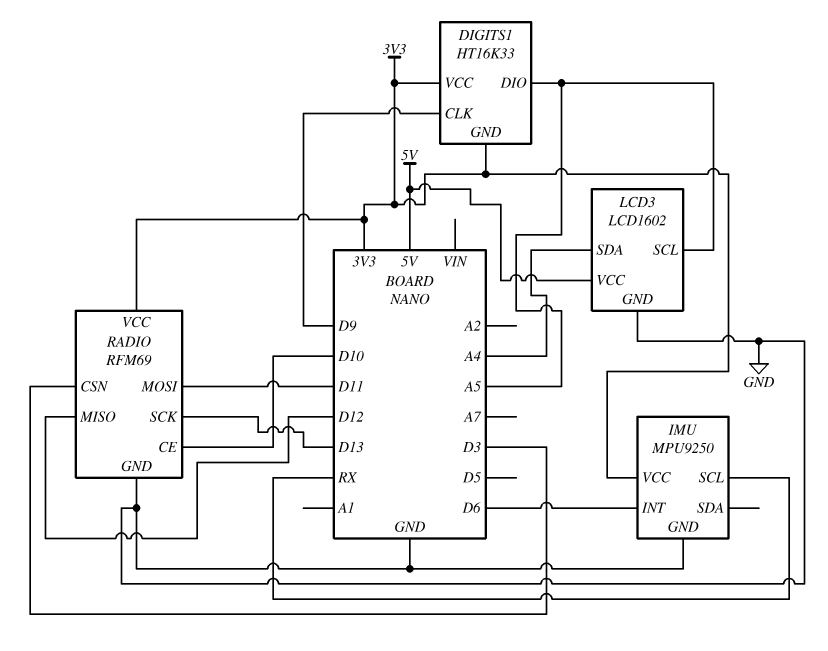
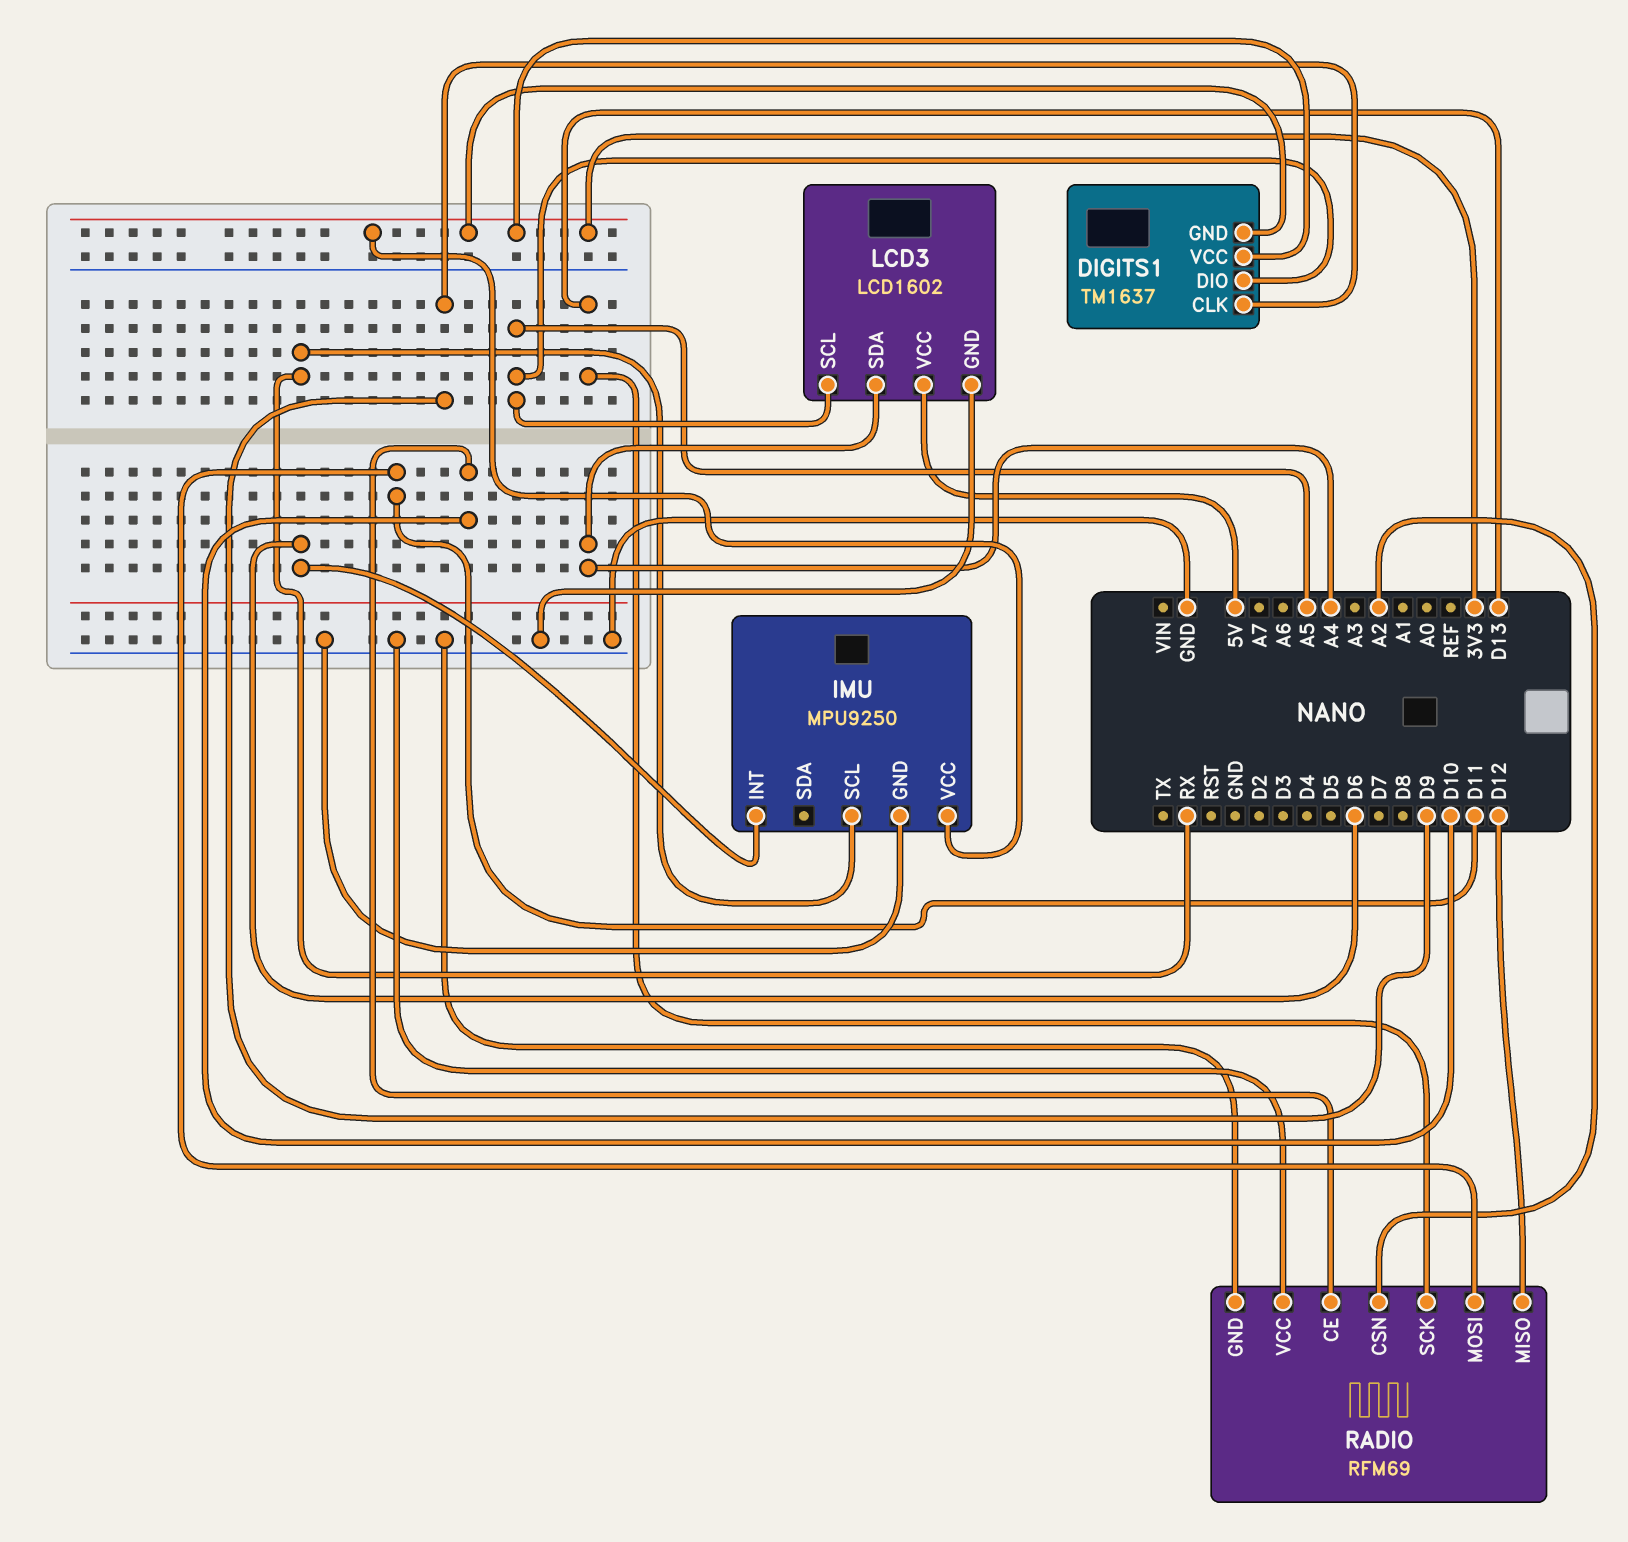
DIGITS1: HT16K33 -> TM1637
RADIO pin CSN: D3 -> A2
RADIO pin VCC: 3V3 -> GND

